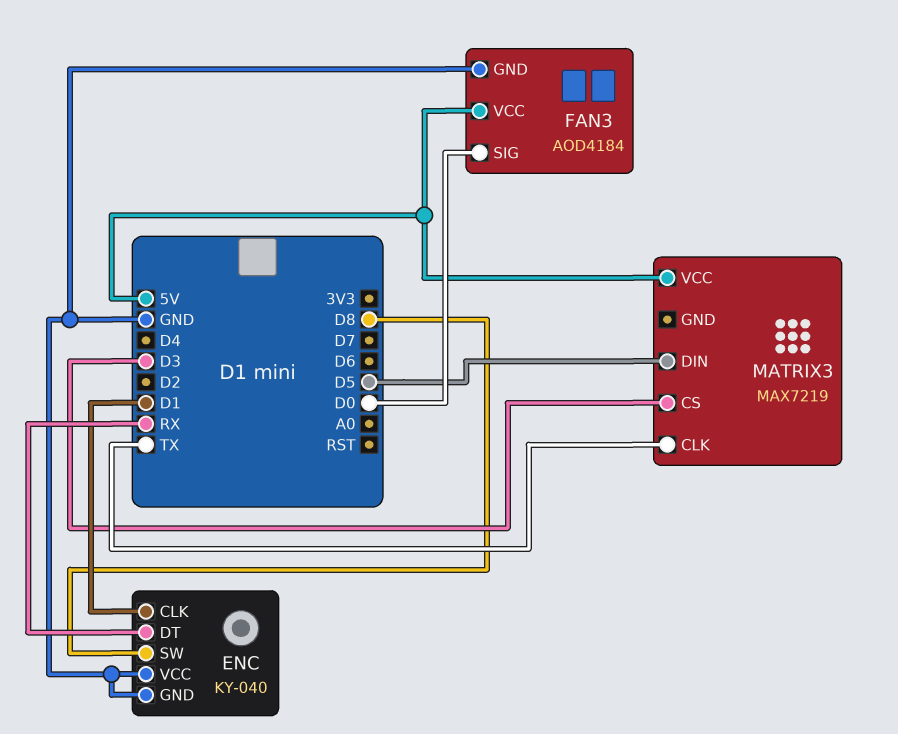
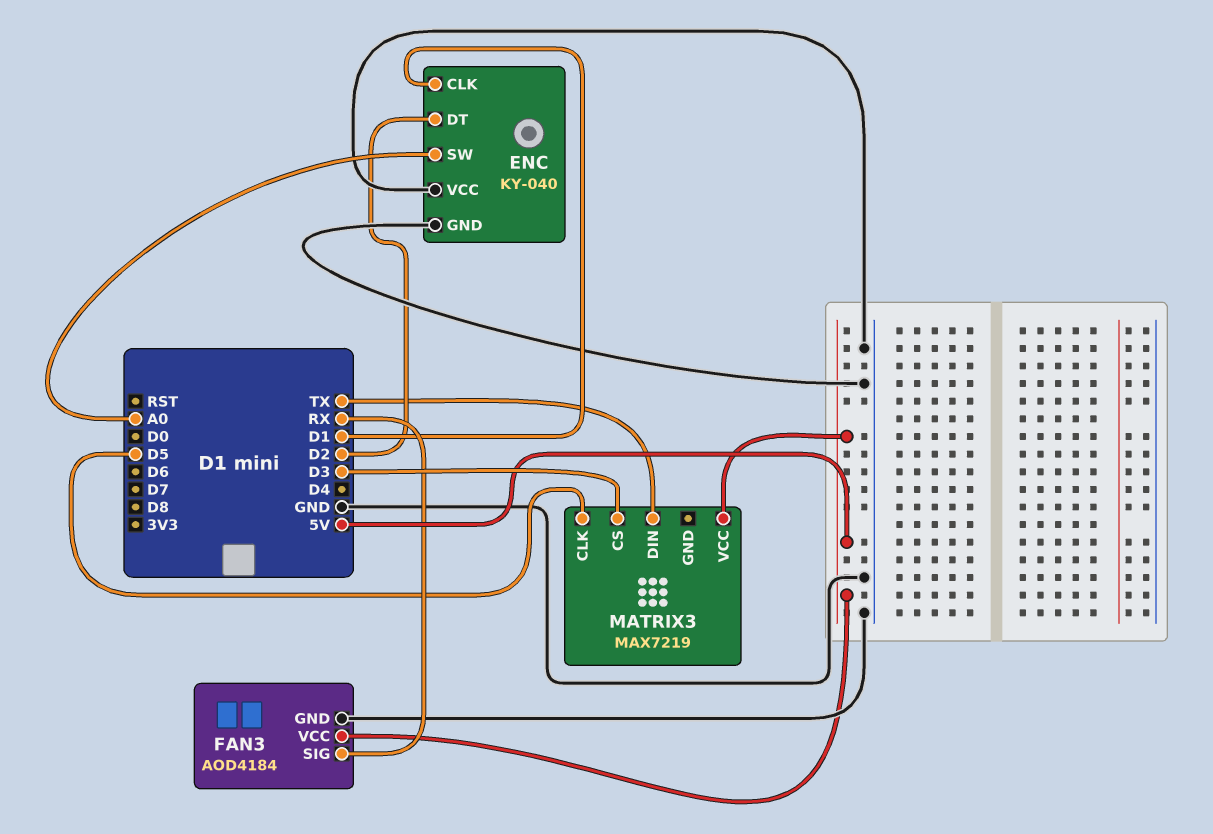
ENC pin DT: RX -> D2
ENC pin SW: D8 -> A0
FAN3 pin SIG: D0 -> RX
MATRIX3 pin CLK: TX -> D5
MATRIX3 pin DIN: D5 -> TX

